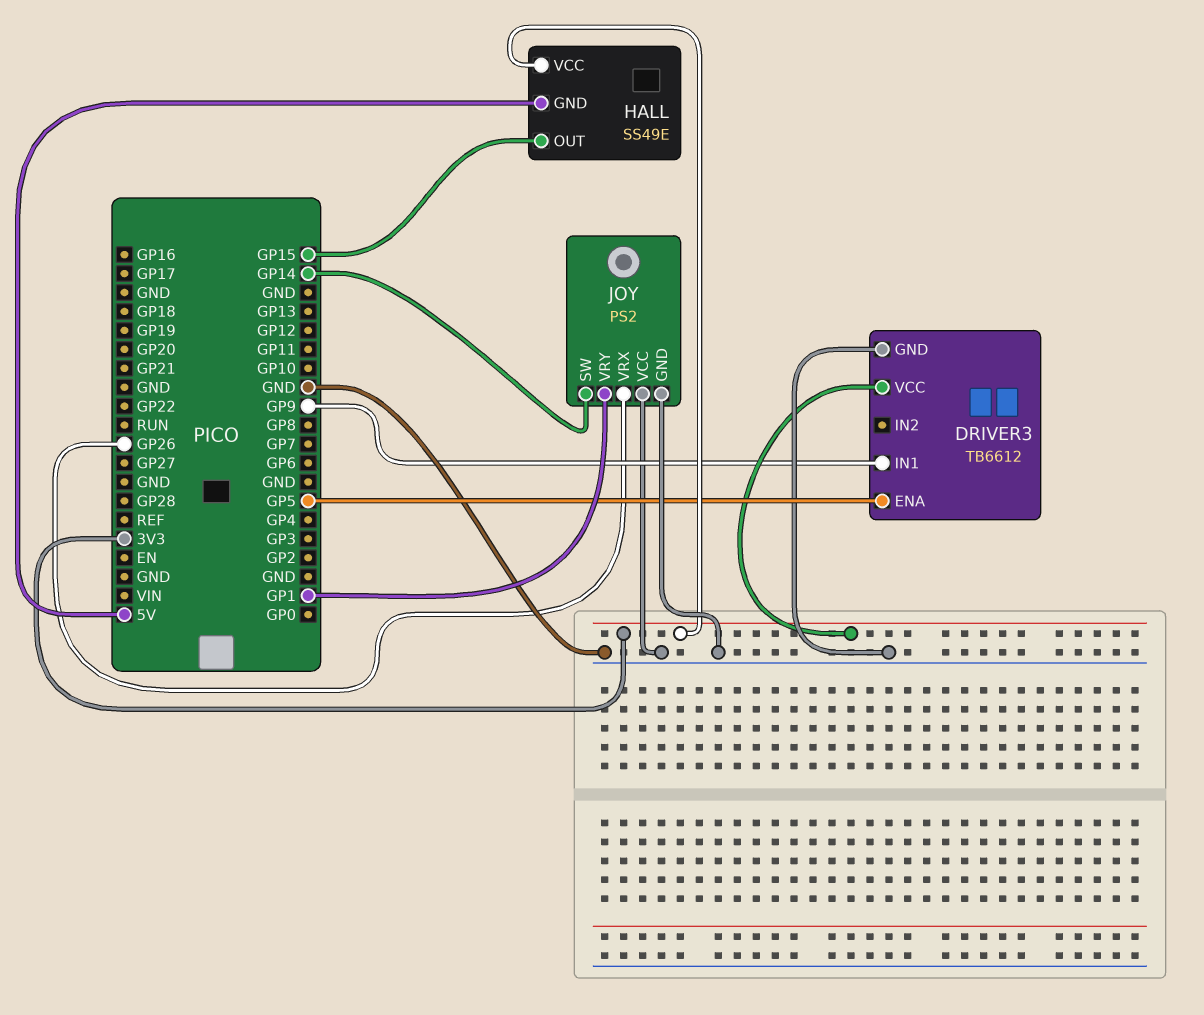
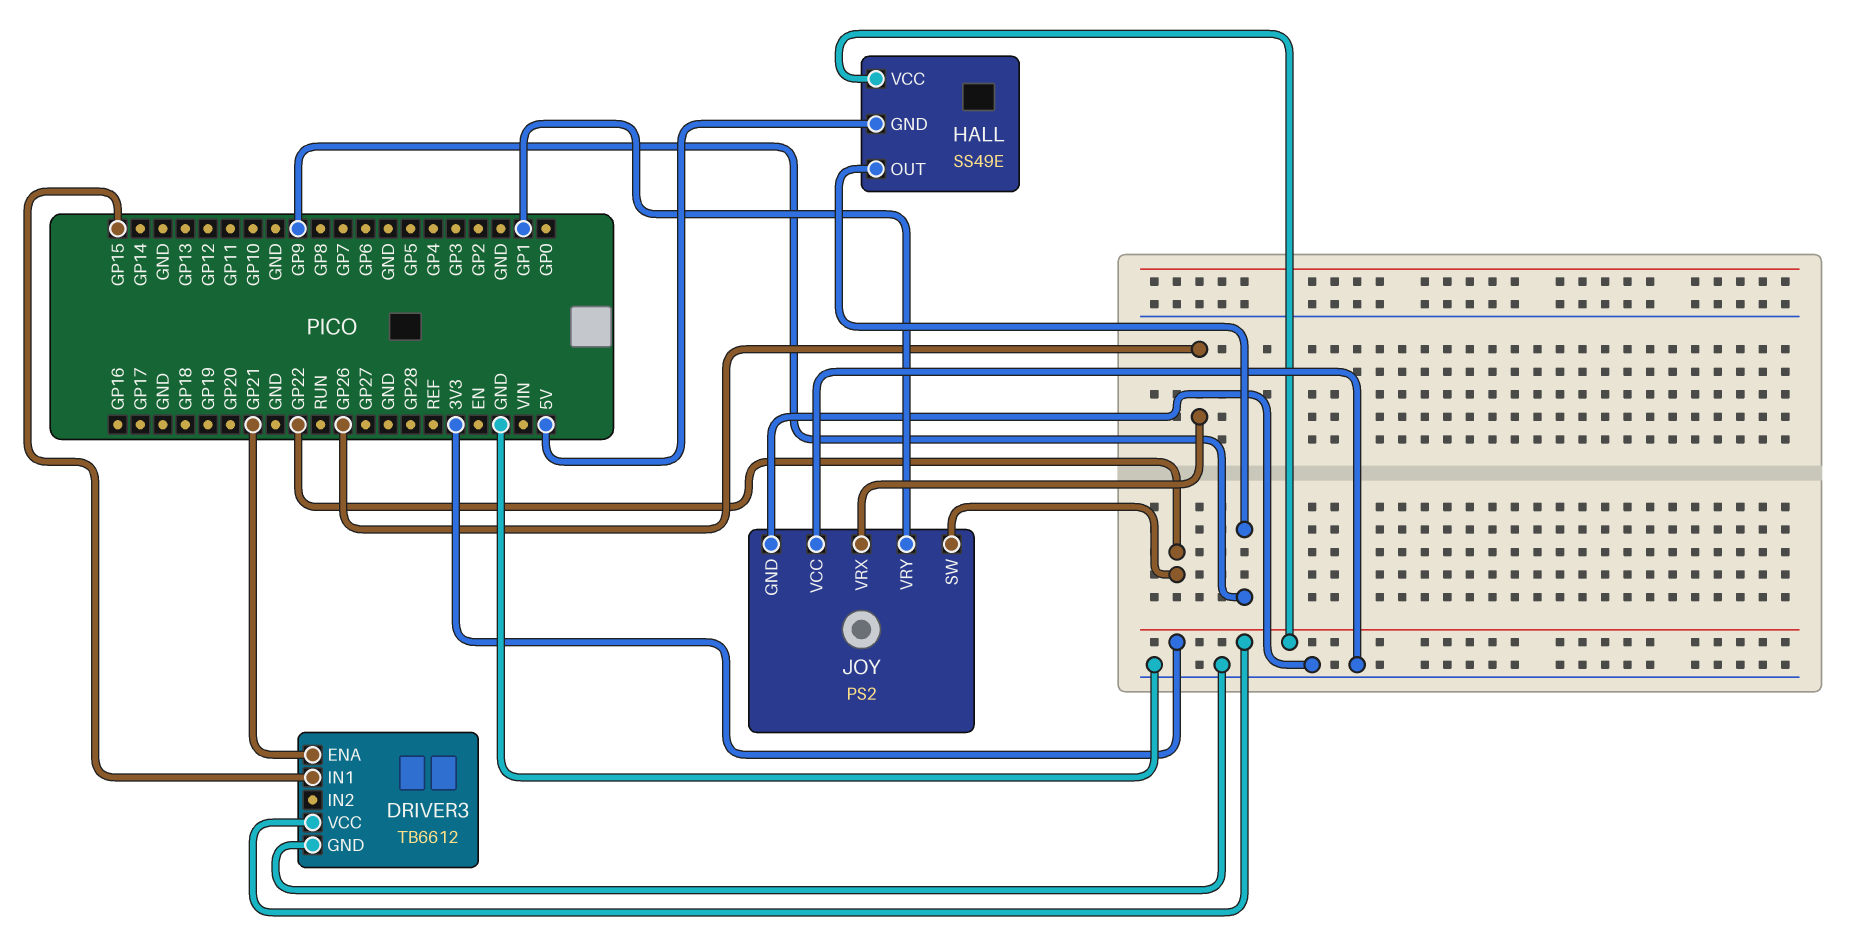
DRIVER3 pin ENA: GP5 -> GP21
DRIVER3 pin IN1: GP9 -> GP15
HALL pin OUT: GP15 -> GP9
JOY pin SW: GP14 -> GP22

